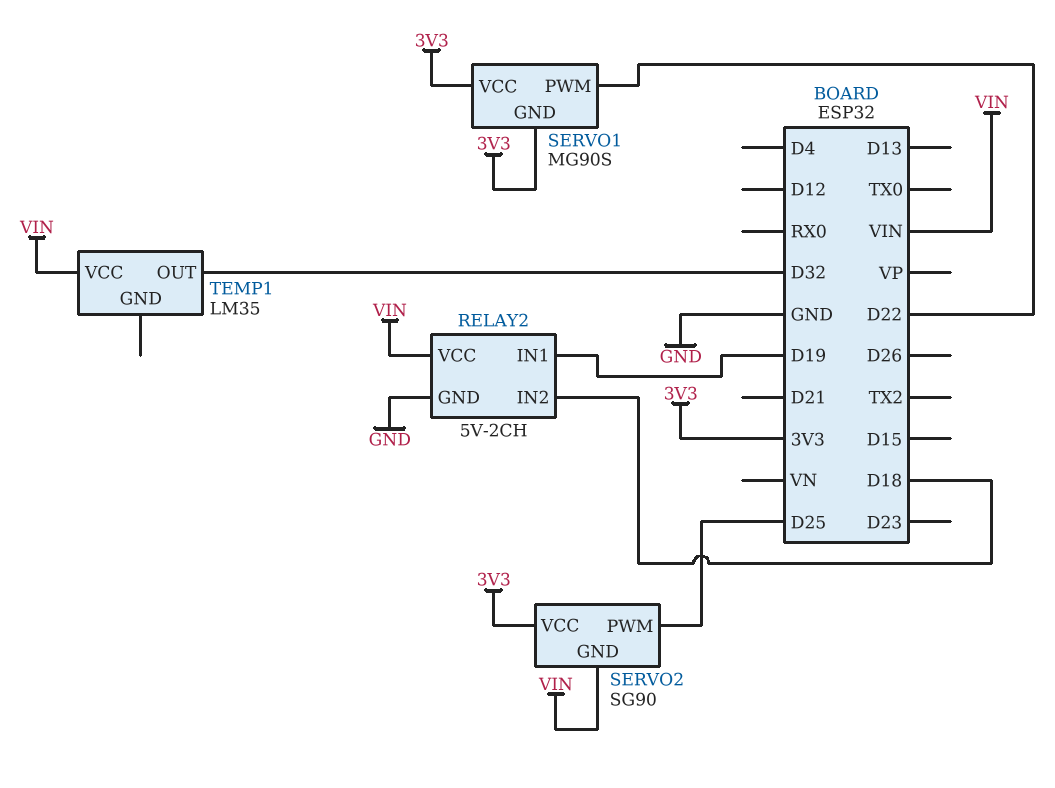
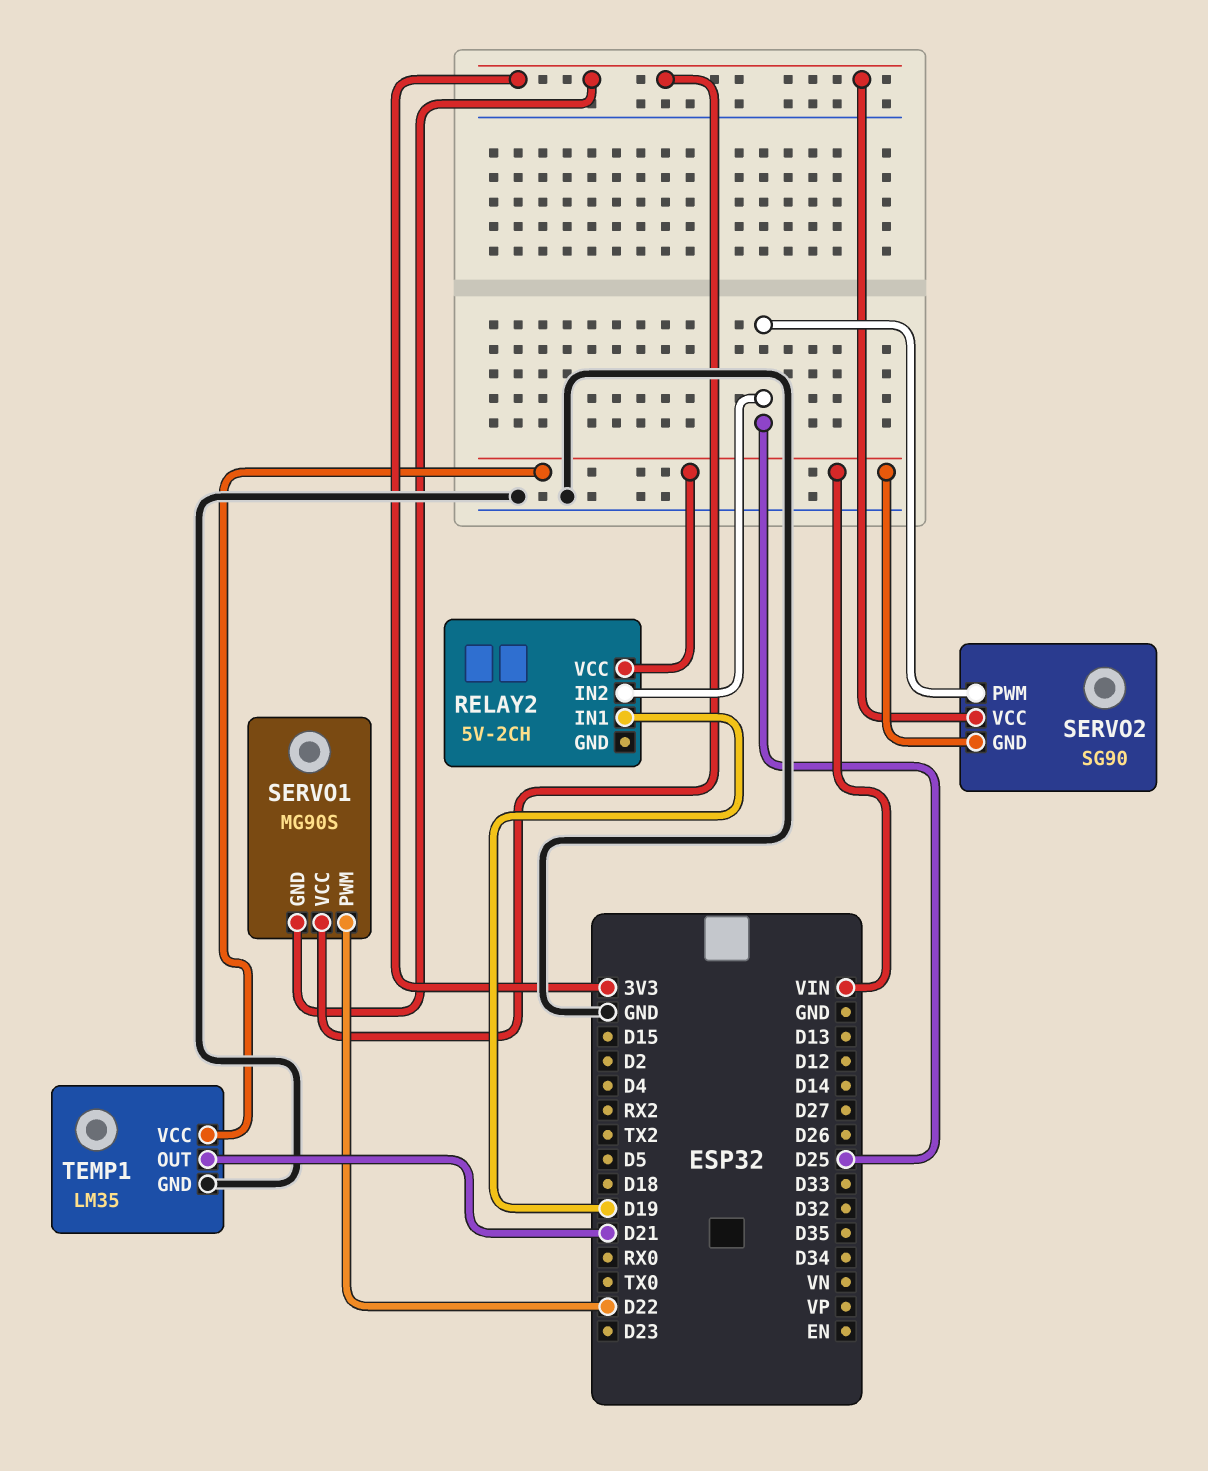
RELAY2 pin GND: GND -> none
RELAY2 pin IN2: D18 -> D25
TEMP1 pin GND: none -> GND
TEMP1 pin OUT: D32 -> D21

